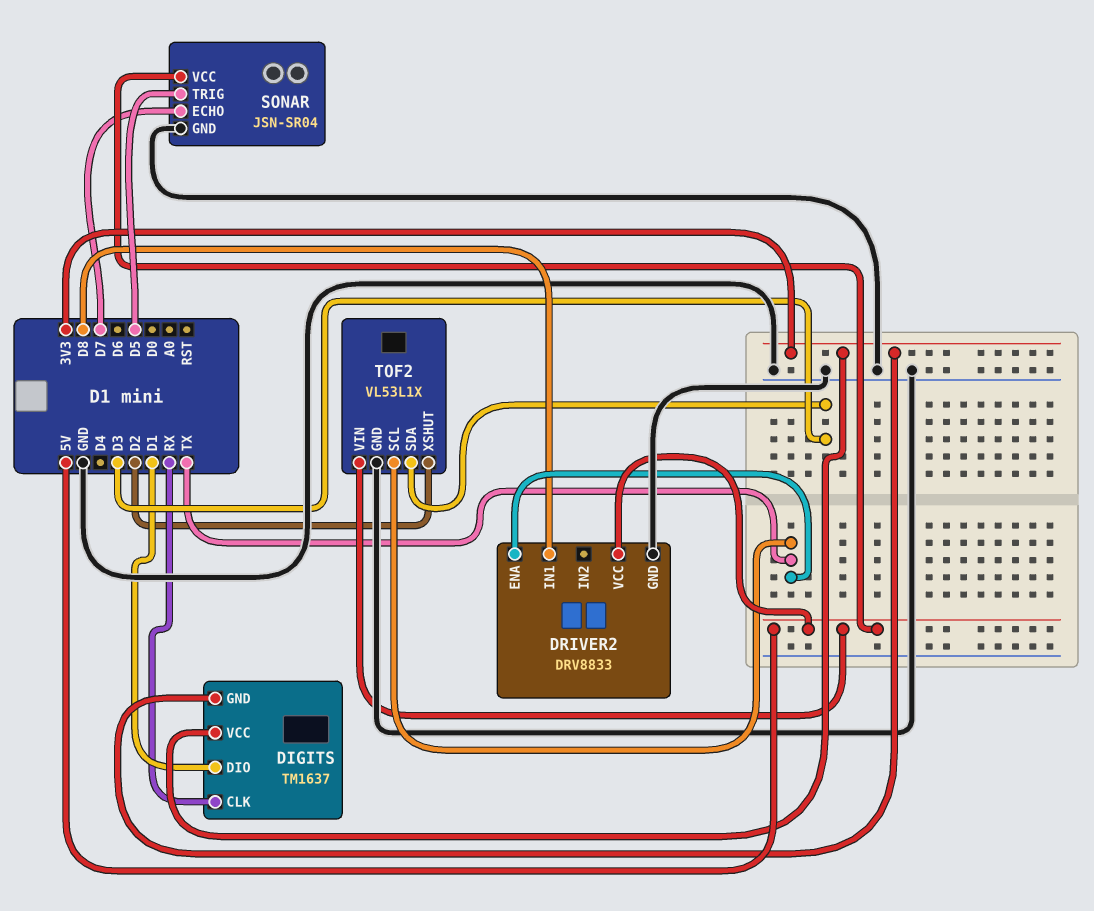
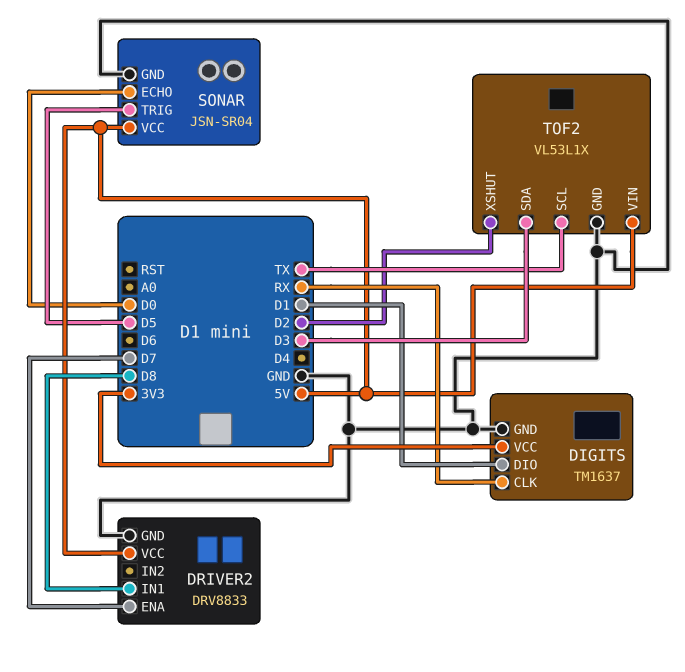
DIGITS pin GND: 3V3 -> GND
DRIVER2 pin ENA: TX -> D7
SONAR pin ECHO: D7 -> D0

